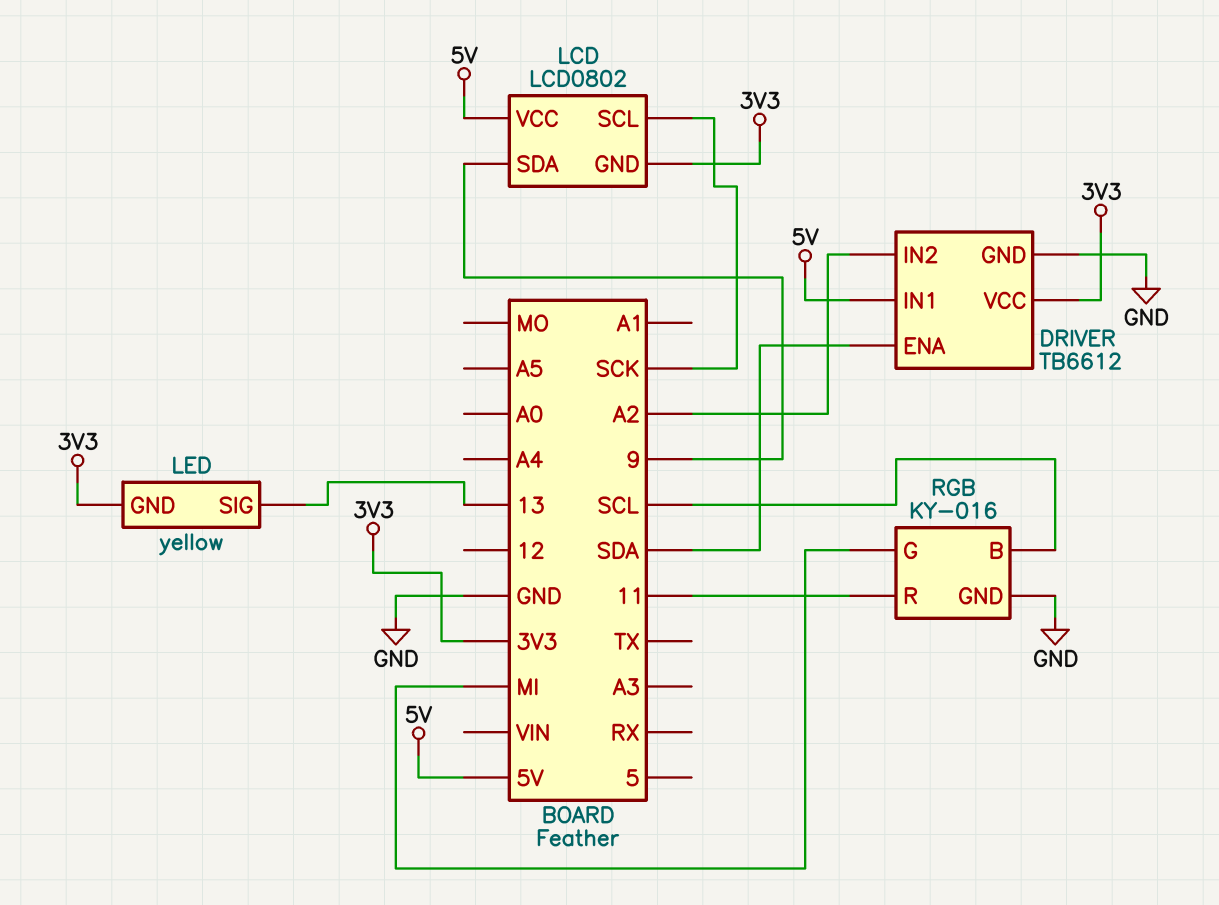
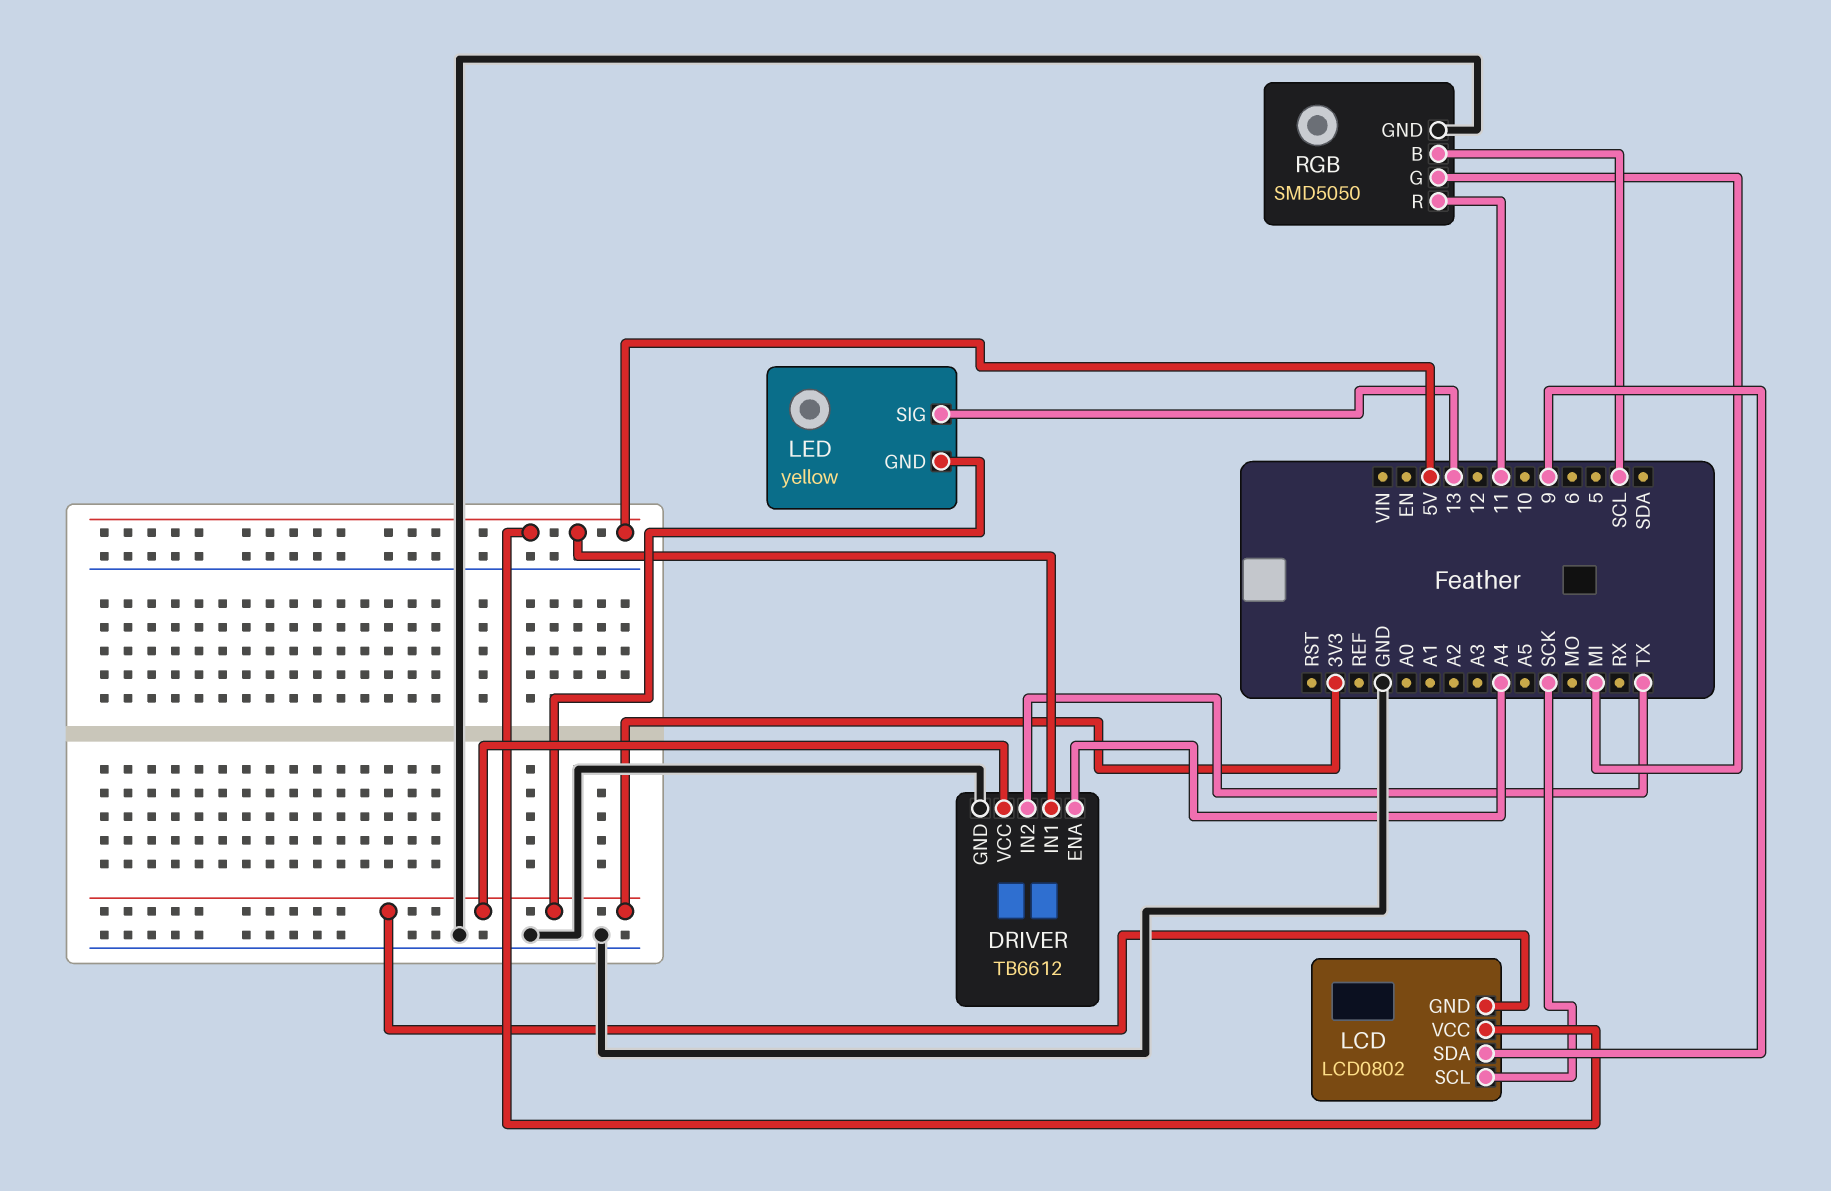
DRIVER pin ENA: SDA -> A4
DRIVER pin IN2: A2 -> TX
RGB: KY-016 -> SMD5050

